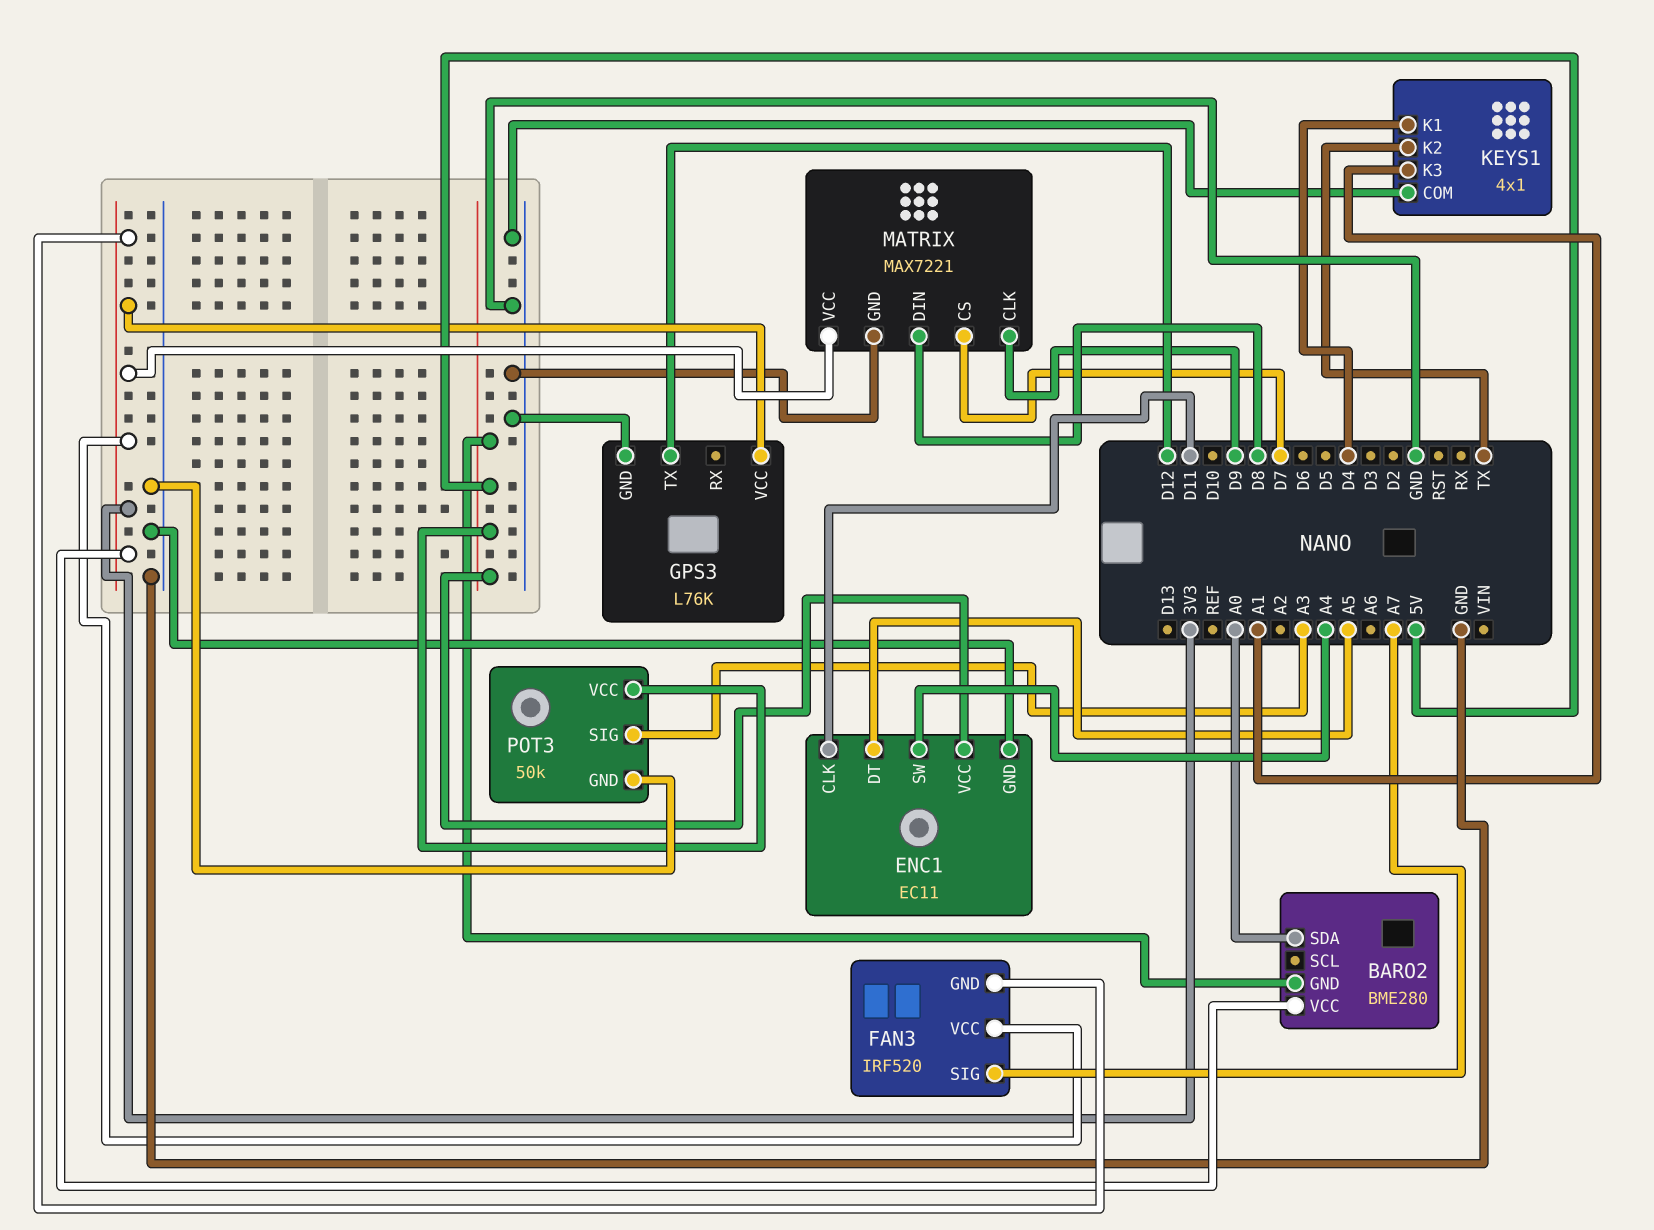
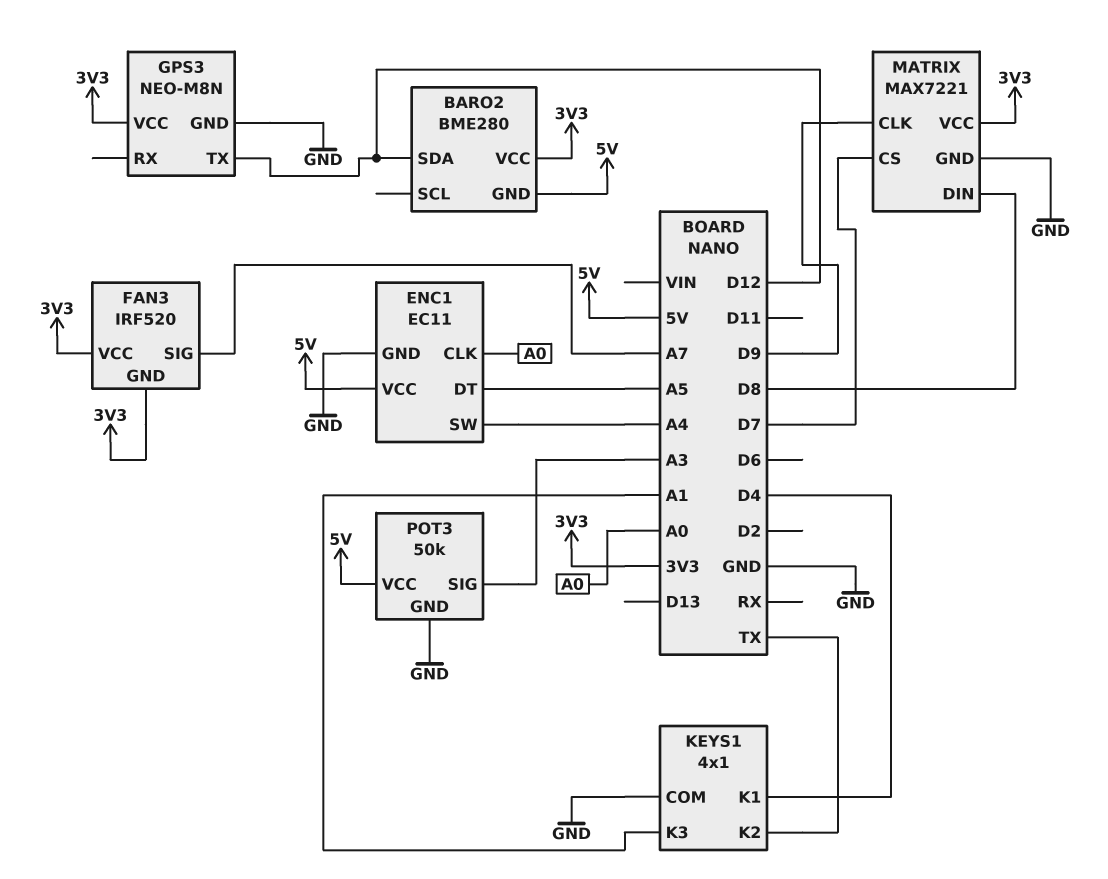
BARO2 pin SDA: A0 -> D12
ENC1 pin CLK: D11 -> A0
GPS3: L76K -> NEO-M8N

